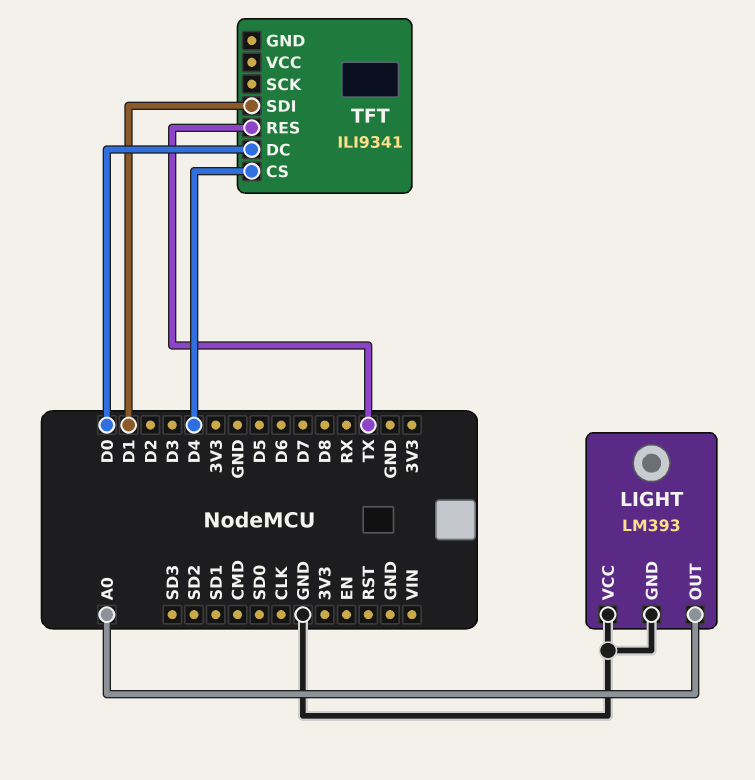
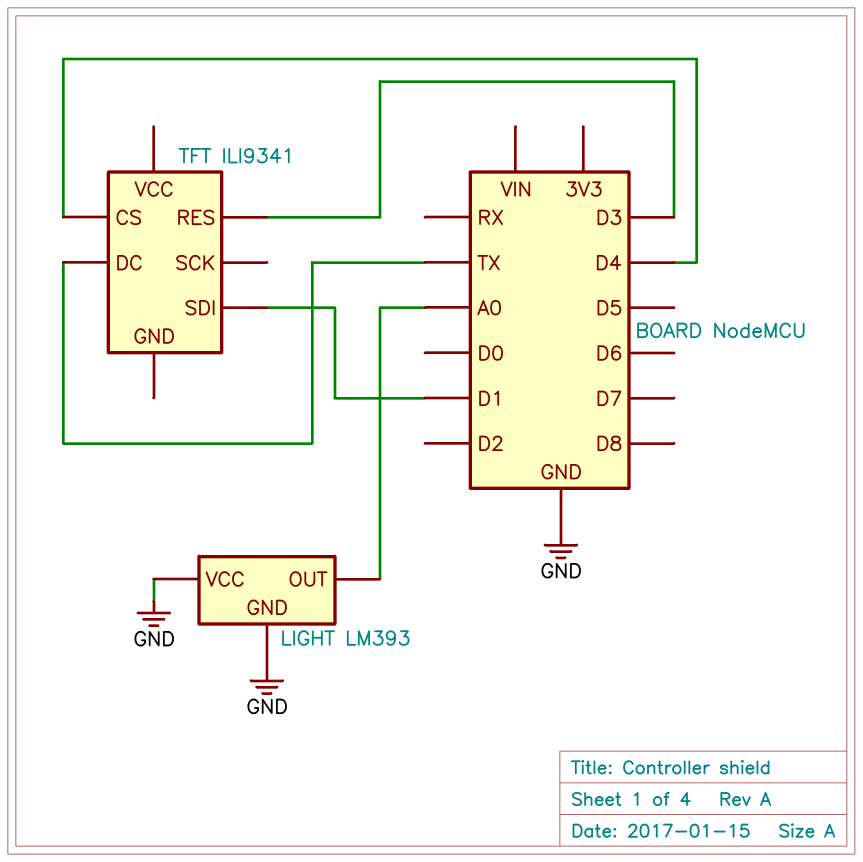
TFT pin DC: D0 -> TX
TFT pin RES: TX -> D3

